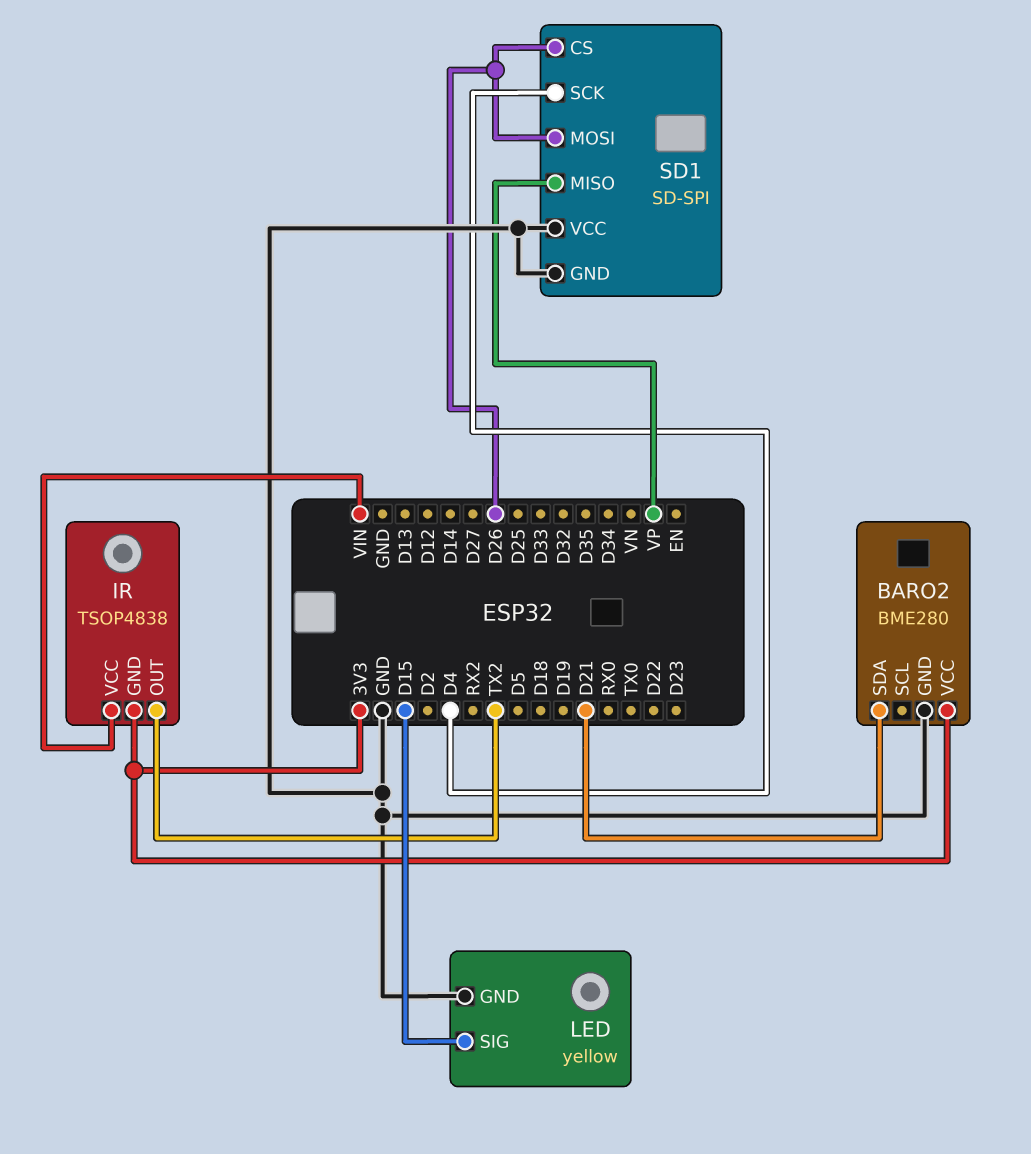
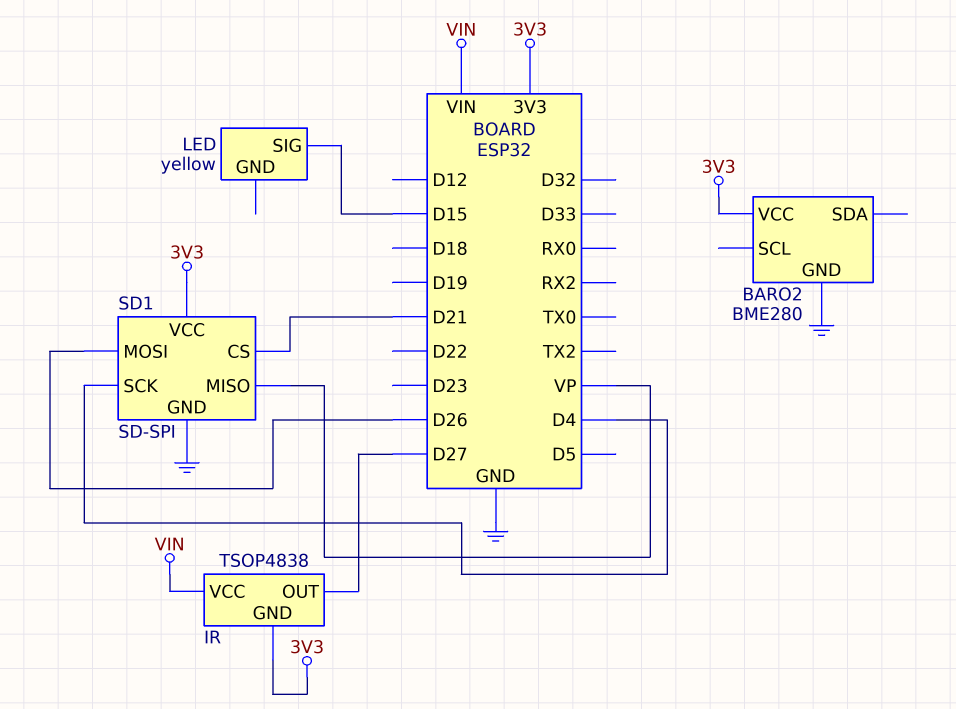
BARO2 pin SDA: D21 -> none
IR pin OUT: TX2 -> D27
LED pin GND: GND -> none
SD1 pin CS: D26 -> D21
SD1 pin VCC: GND -> 3V3

